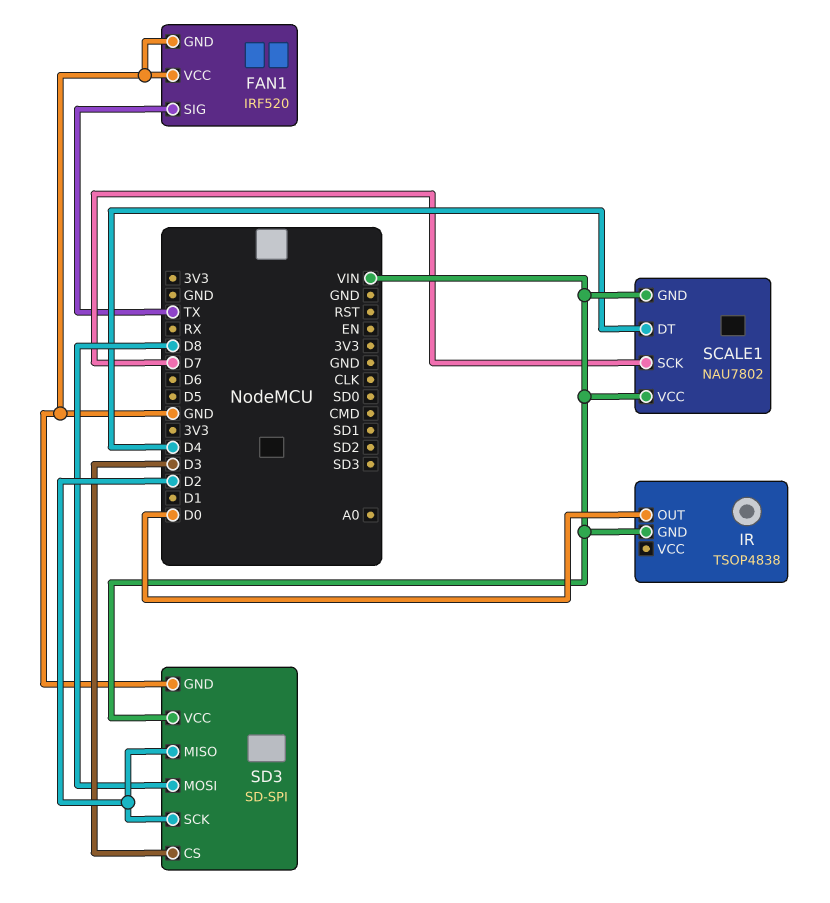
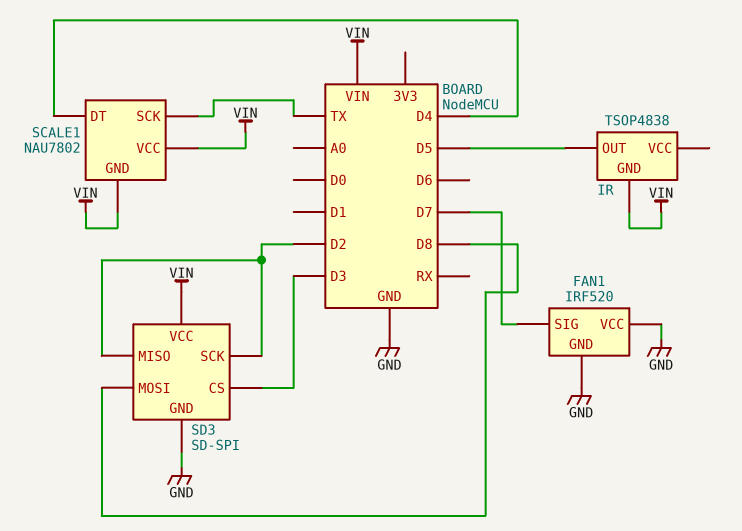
FAN1 pin SIG: TX -> D7
IR pin OUT: D0 -> D5
SCALE1 pin SCK: D7 -> TX

